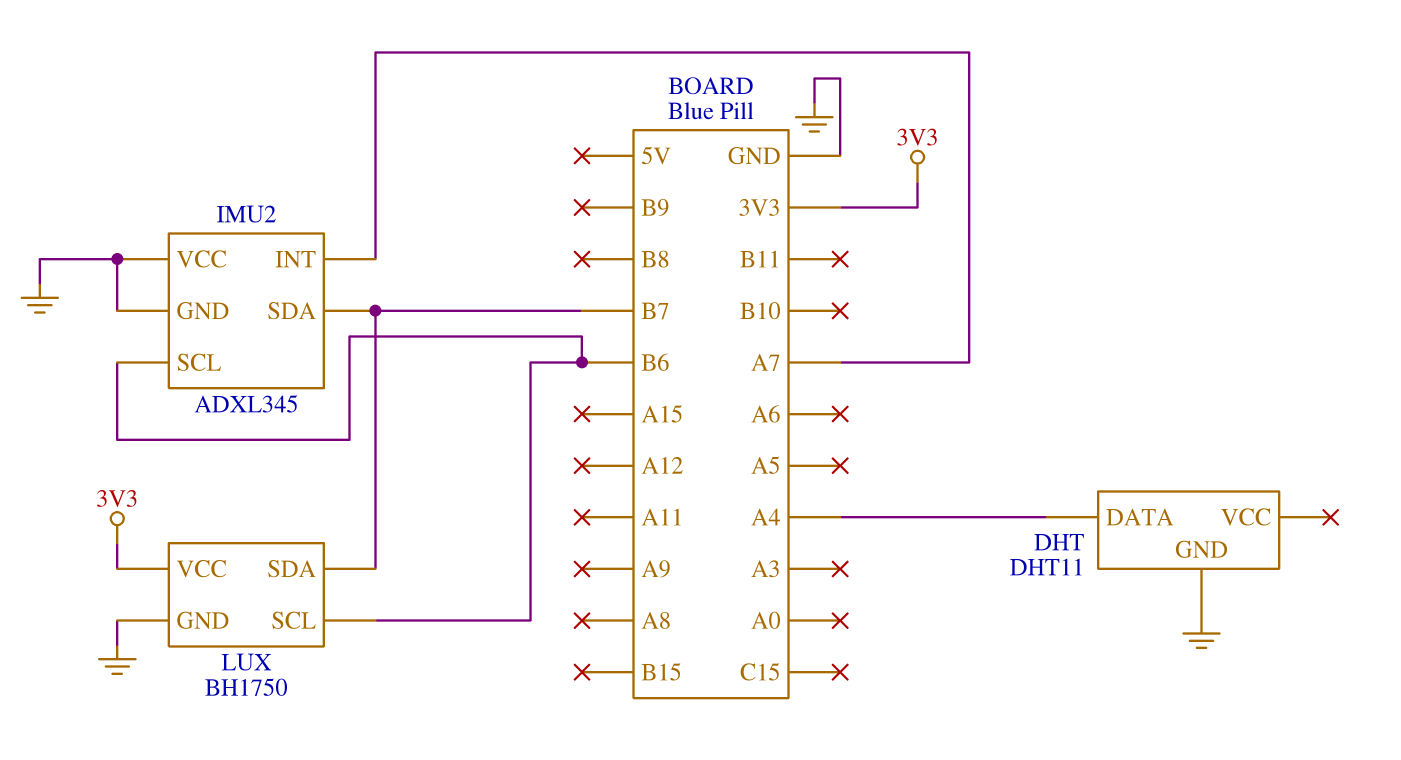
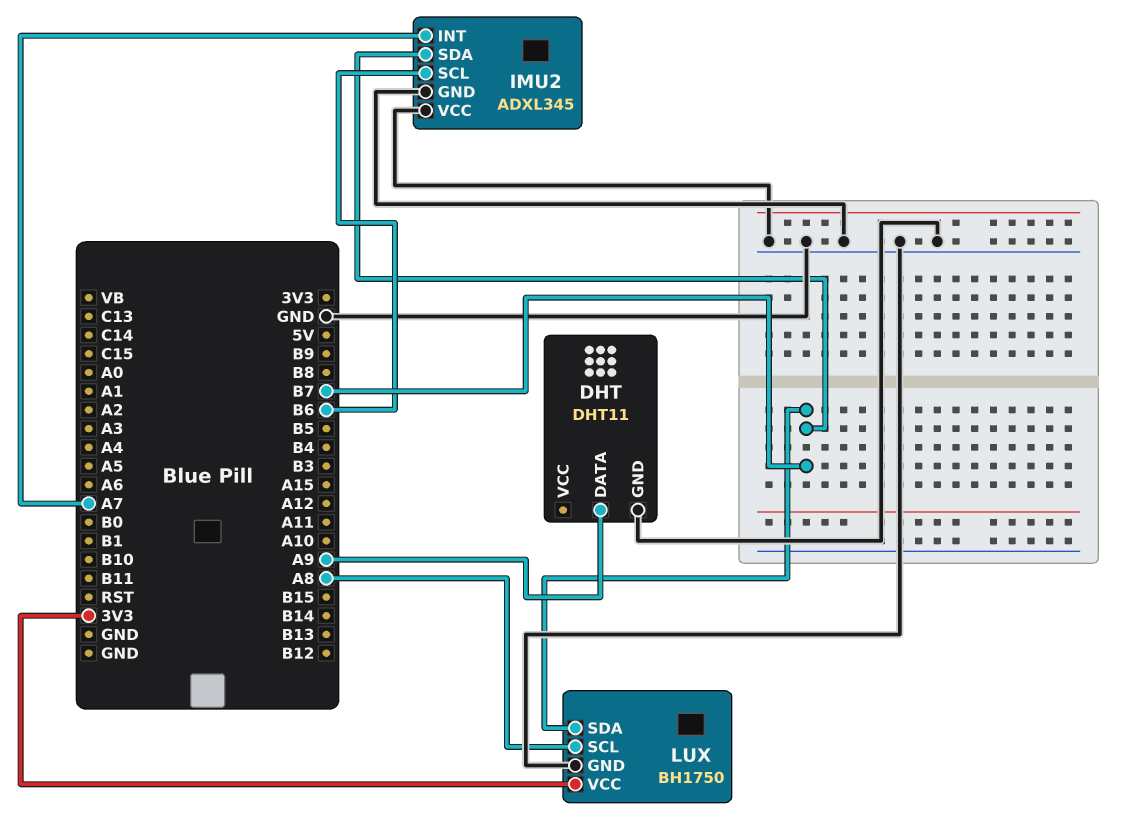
DHT pin DATA: A4 -> A9
LUX pin SCL: B6 -> A8

